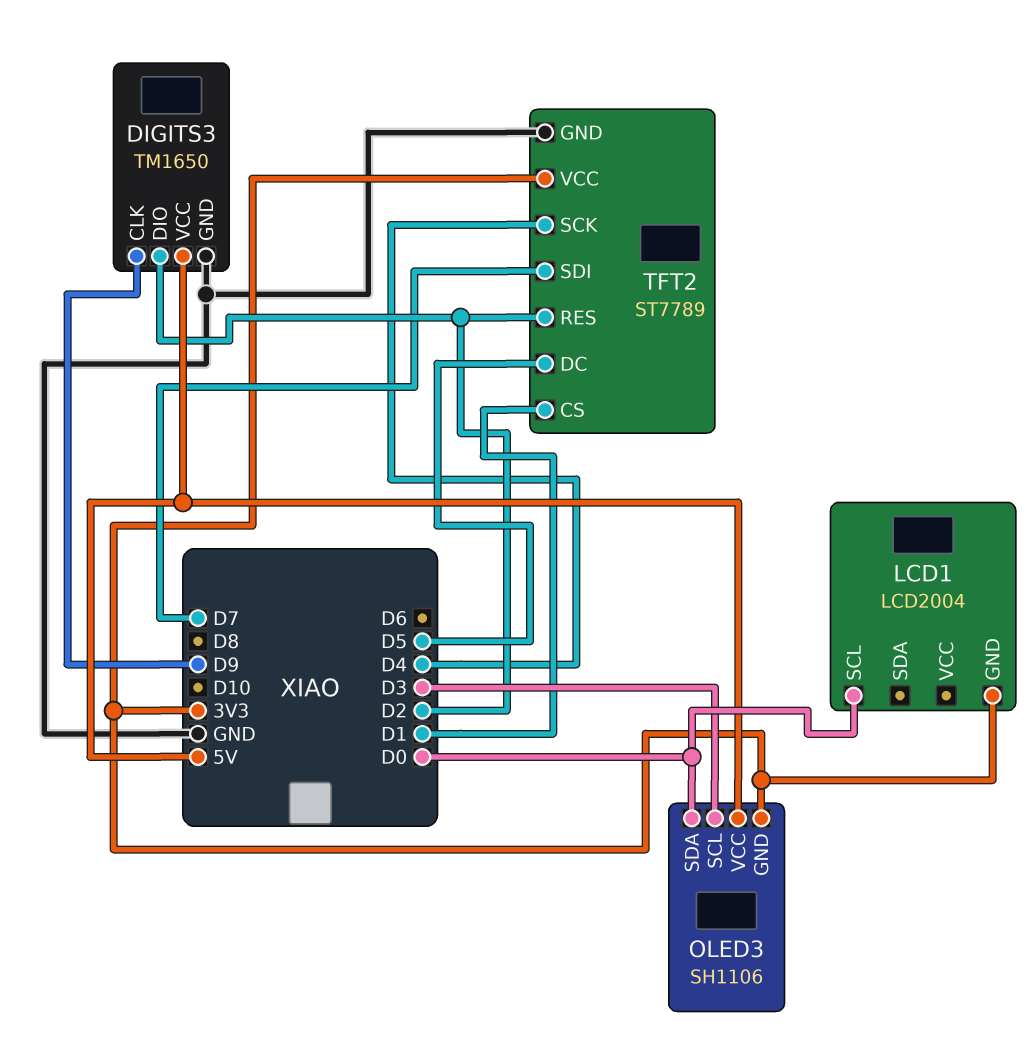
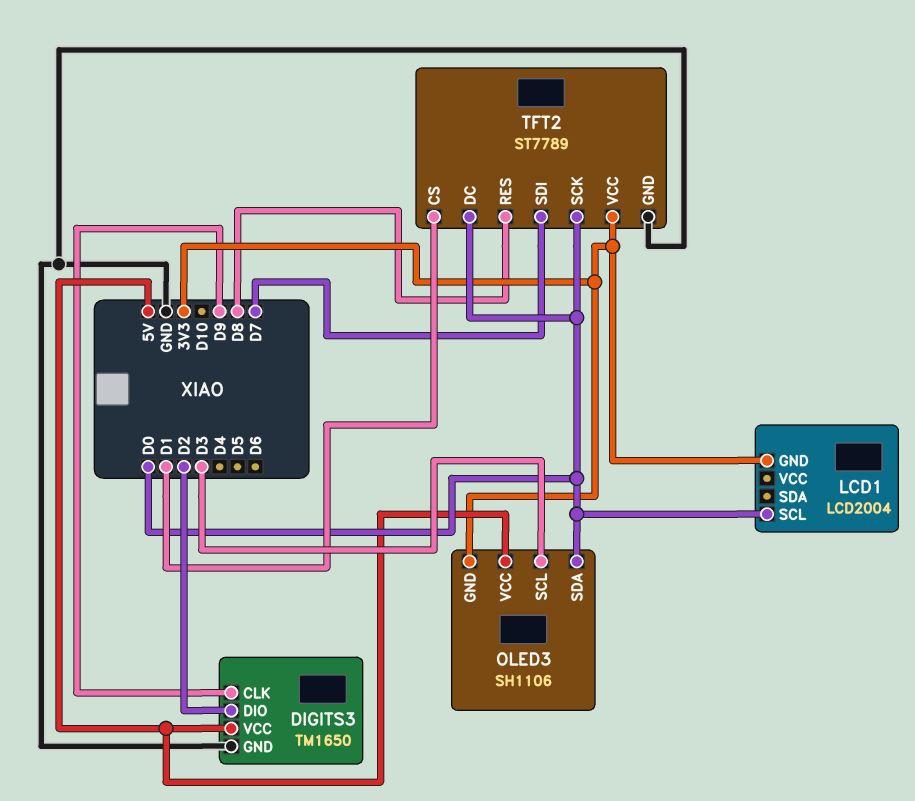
TFT2 pin DC: D5 -> D0
TFT2 pin RES: D2 -> D8
TFT2 pin SCK: D4 -> D0

